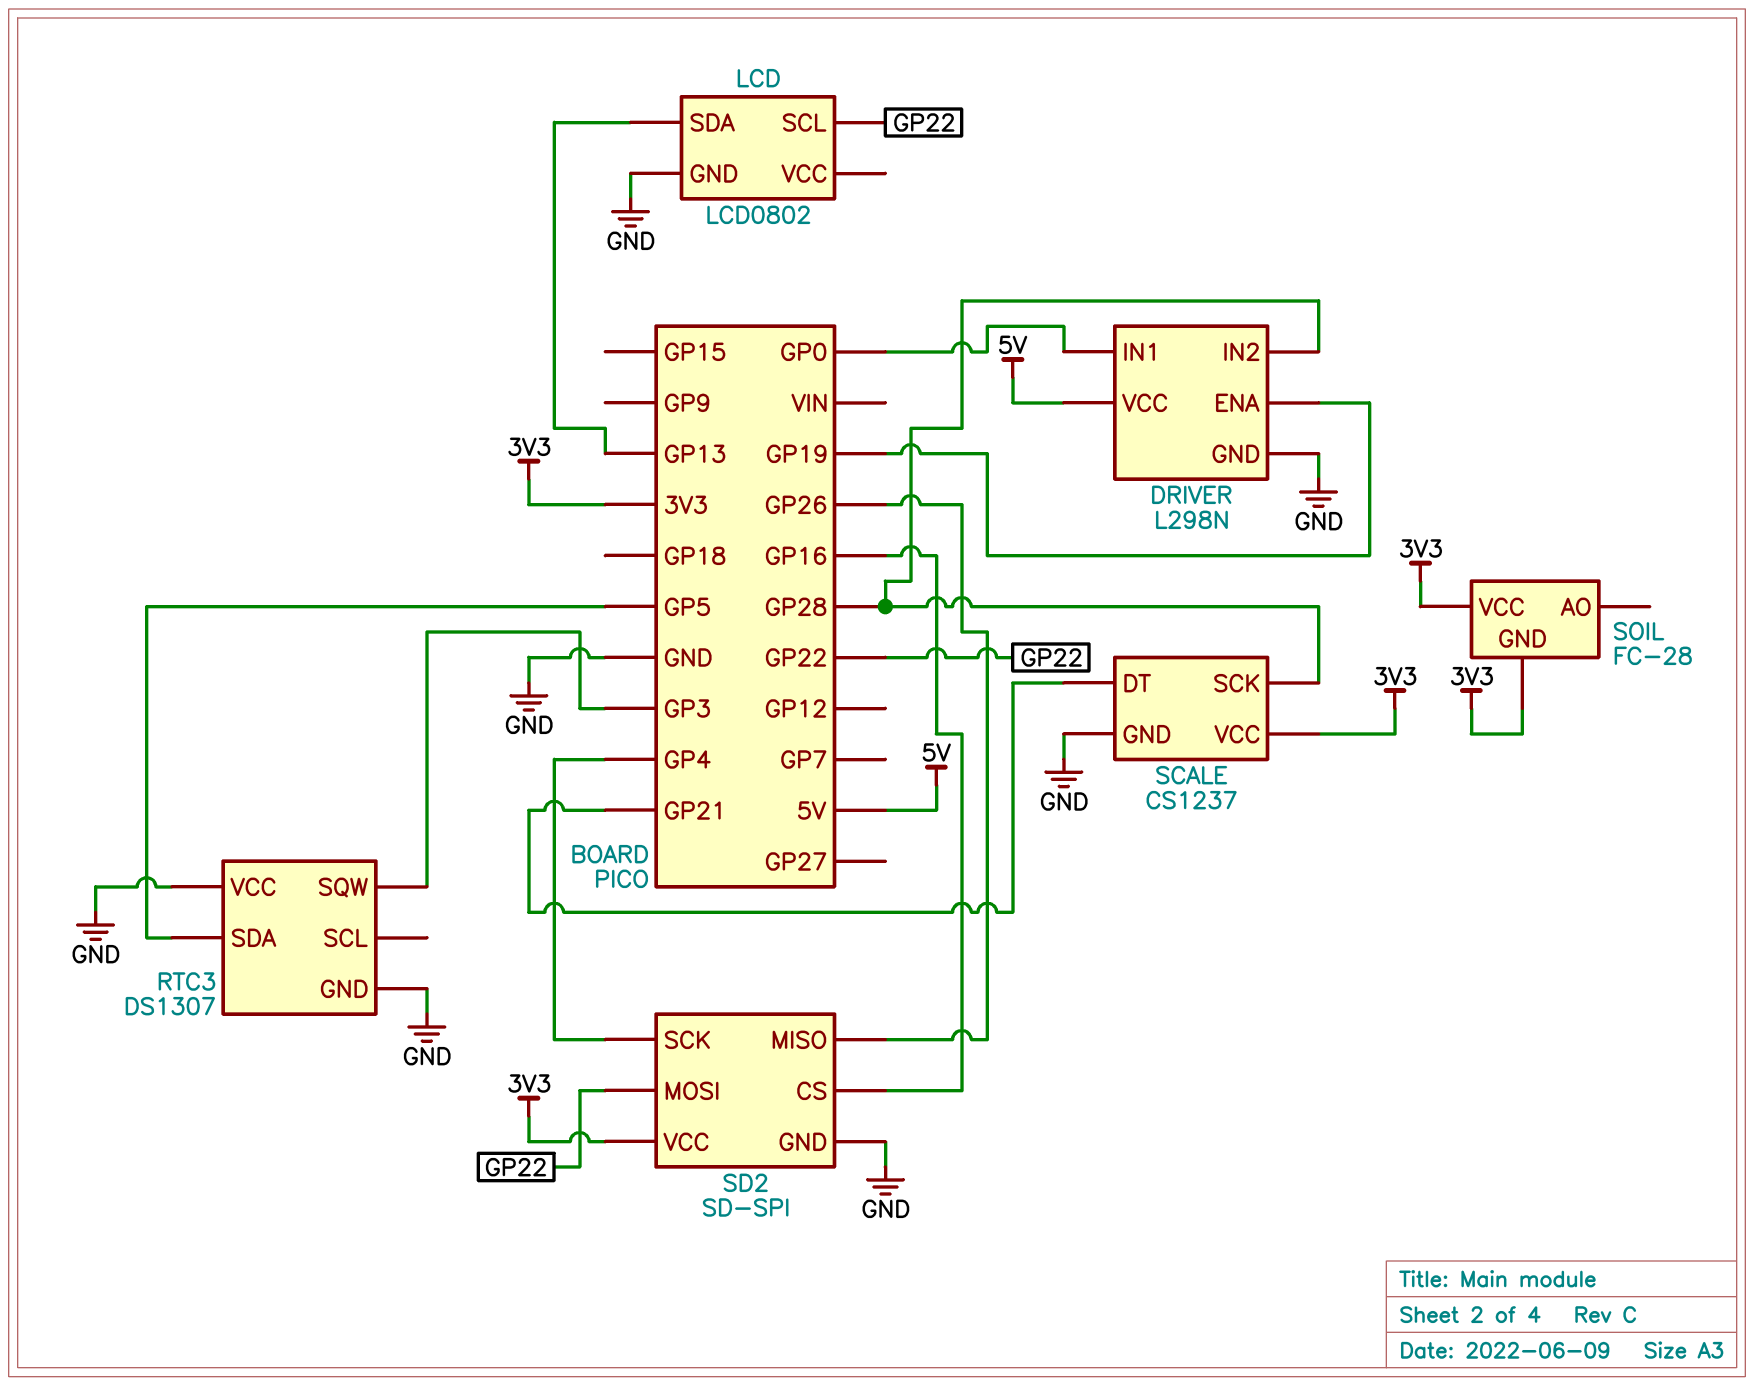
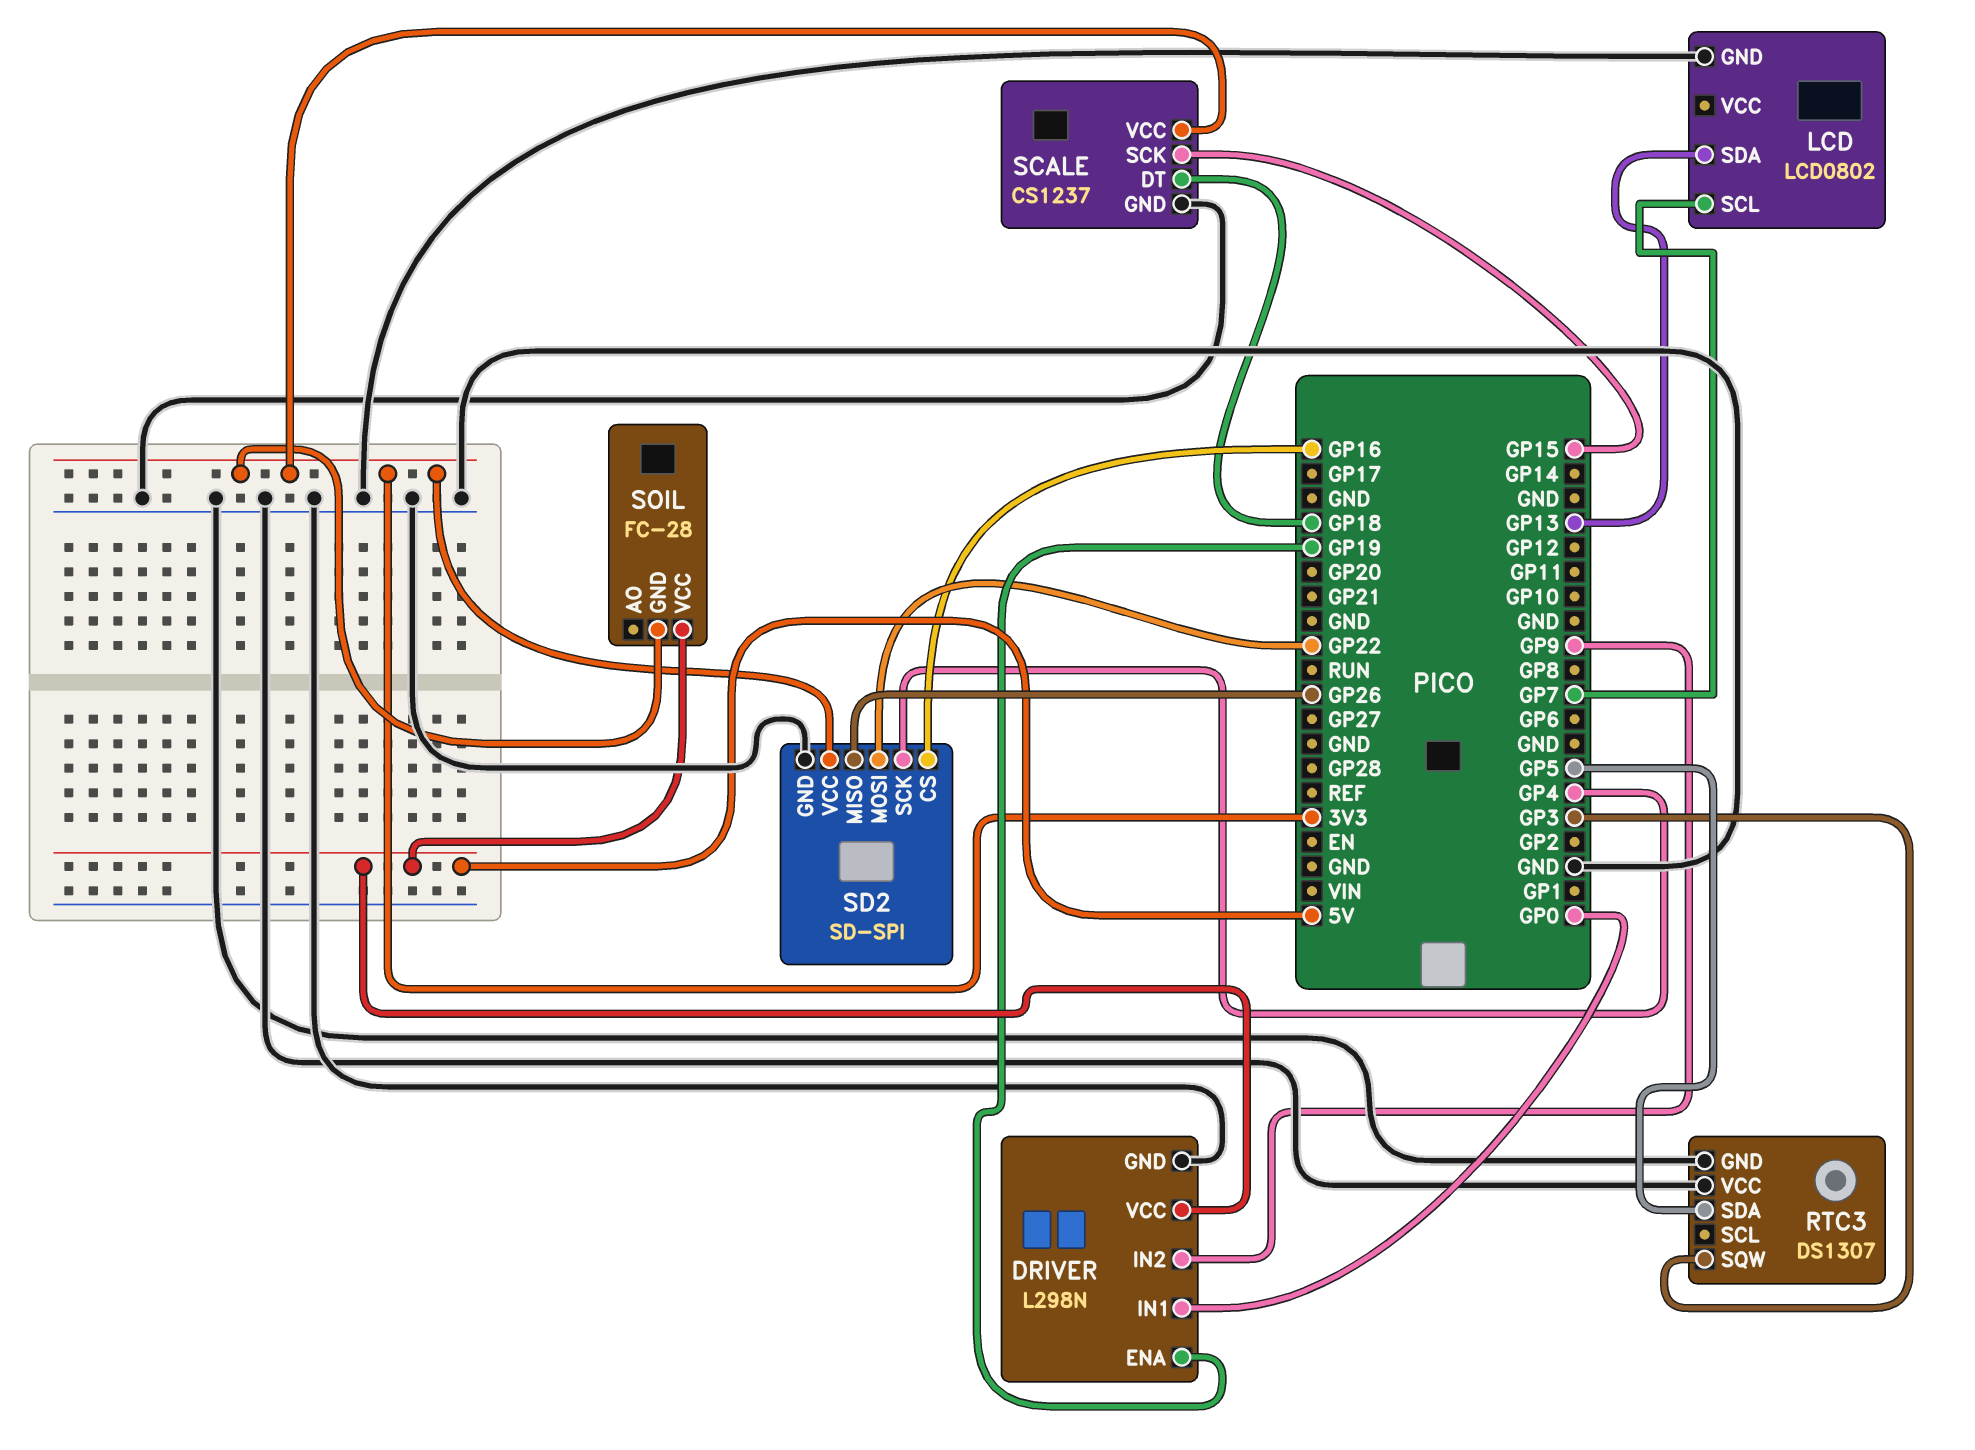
DRIVER pin IN2: GP28 -> GP9
LCD pin SCL: GP22 -> GP7
SCALE pin DT: GP21 -> GP18
SCALE pin SCK: GP28 -> GP15
SOIL pin VCC: 3V3 -> 5V

